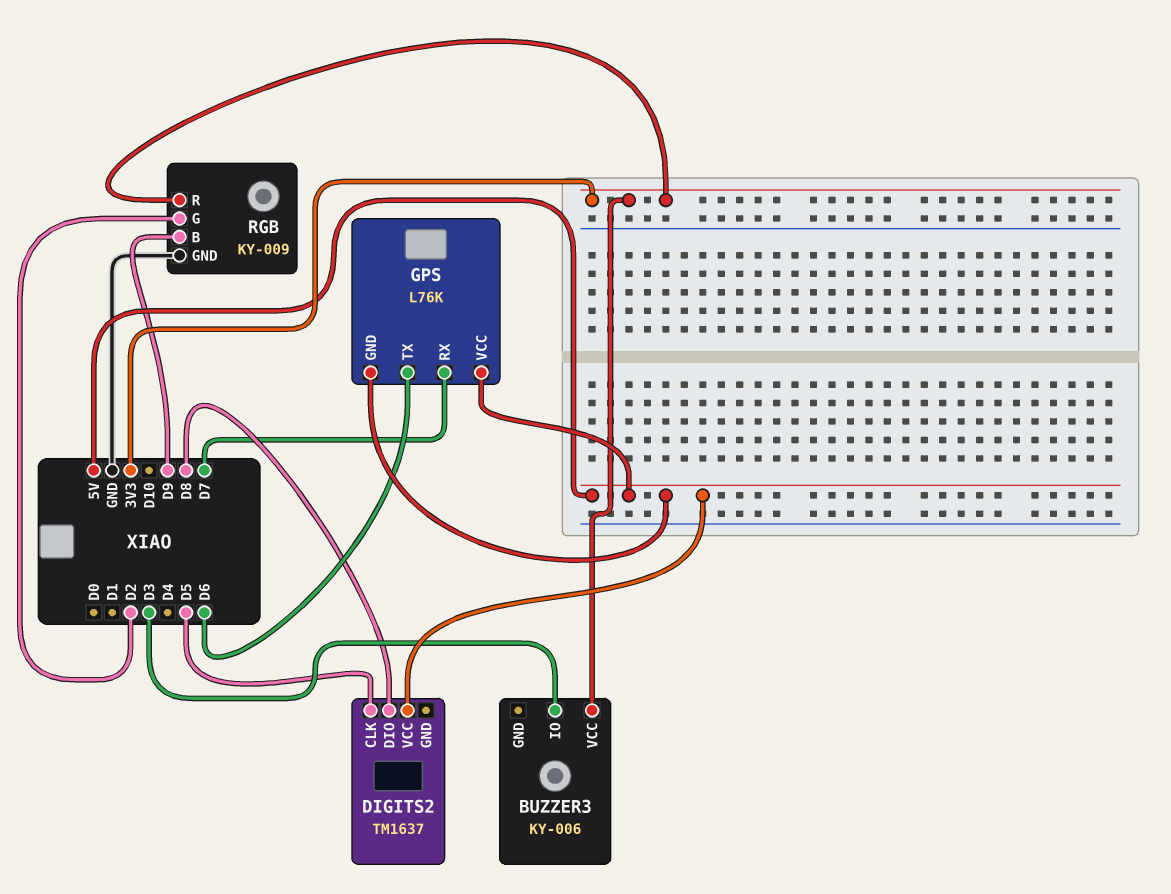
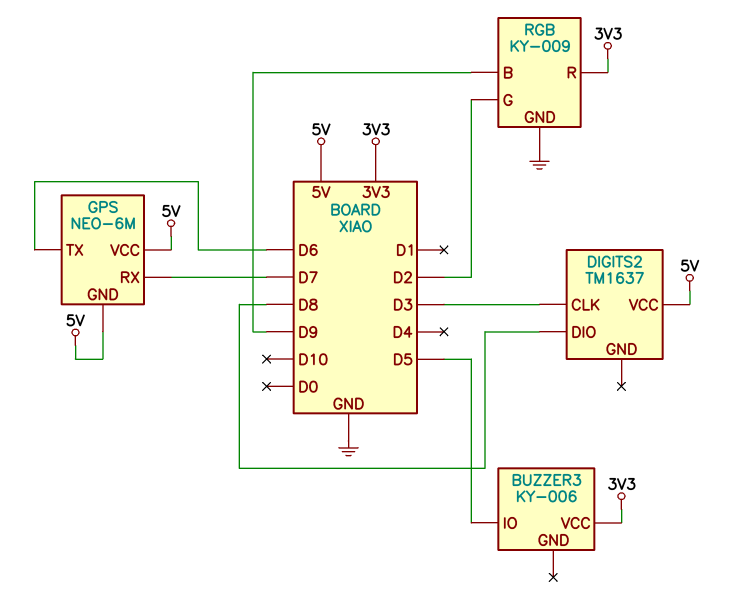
BUZZER3 pin IO: D3 -> D5
DIGITS2 pin CLK: D5 -> D3
GPS: L76K -> NEO-6M

